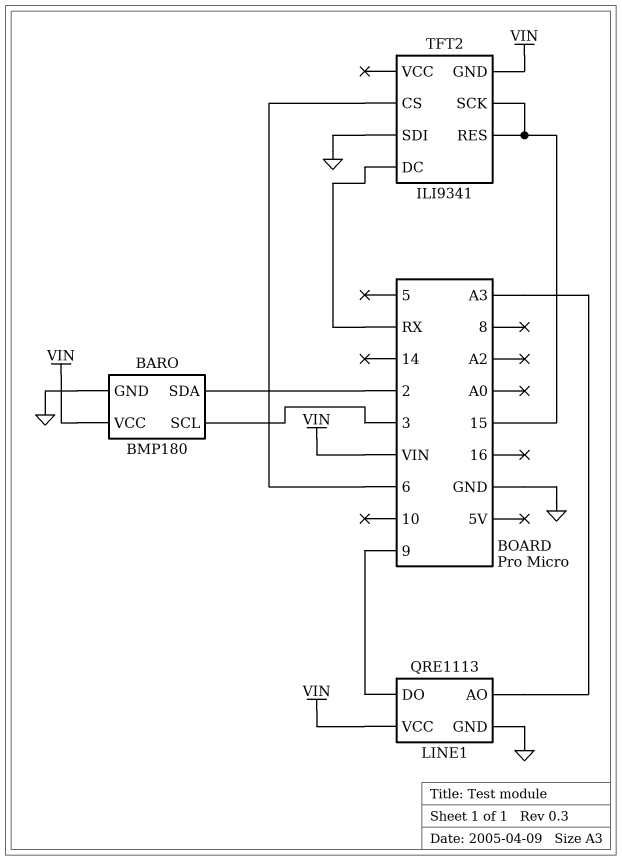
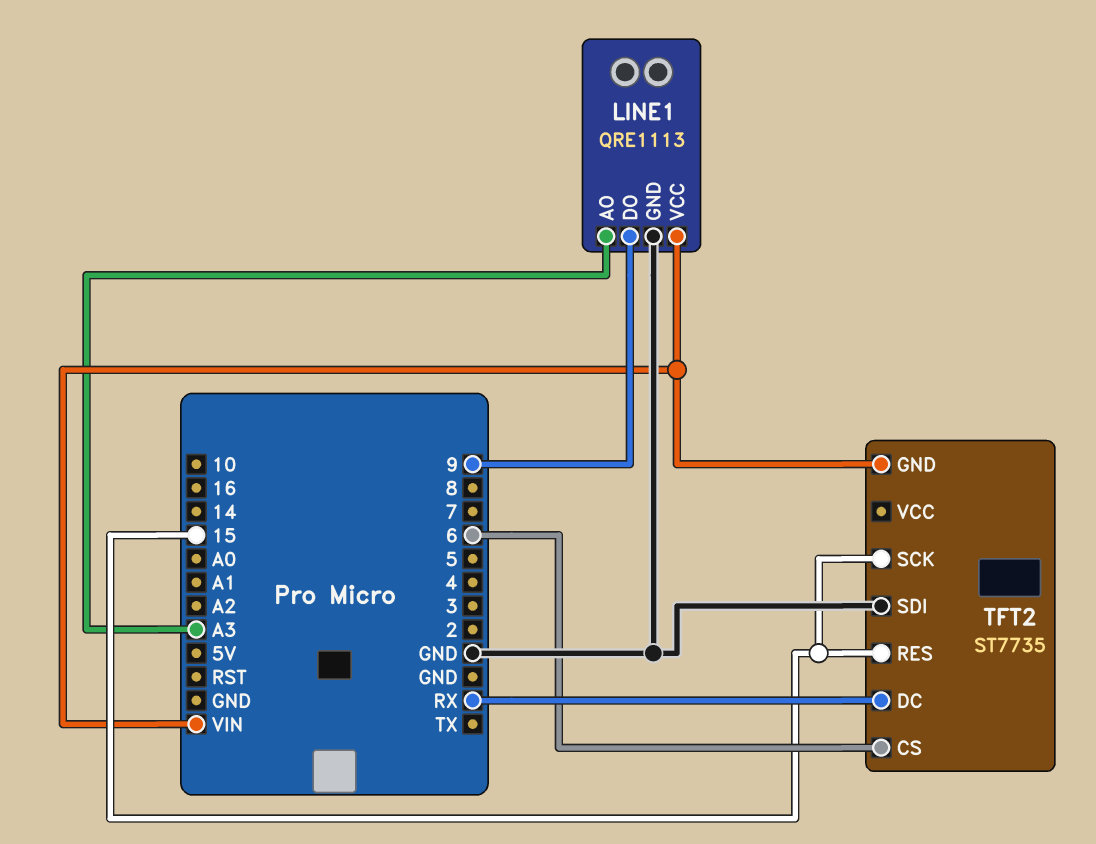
BARO: BMP180 -> none
BARO pin GND: GND -> none
BARO pin SCL: 3 -> none
BARO pin SDA: 2 -> none
BARO pin VCC: VIN -> none
TFT2: ILI9341 -> ST7735

